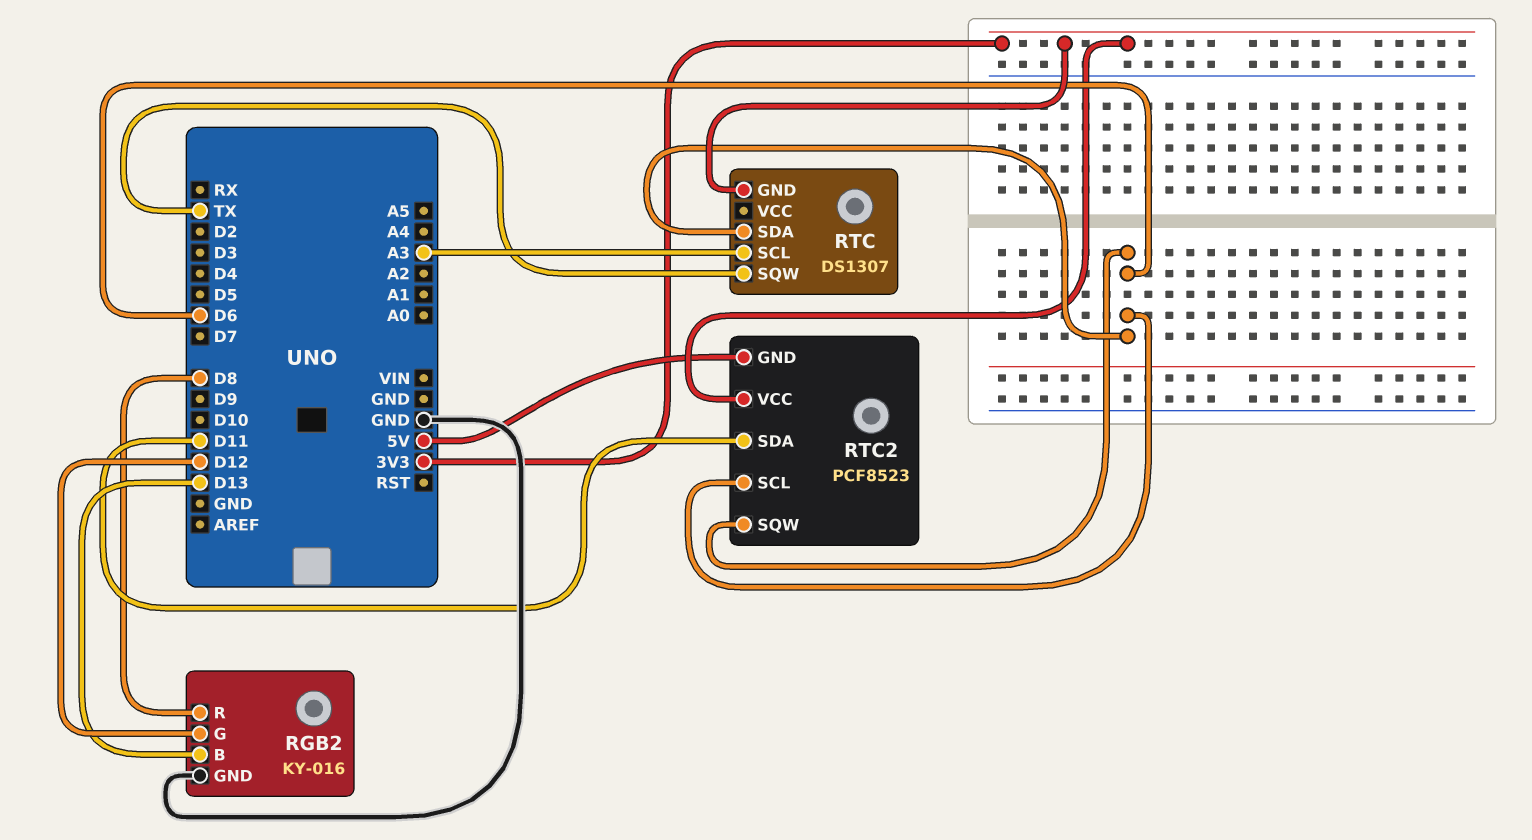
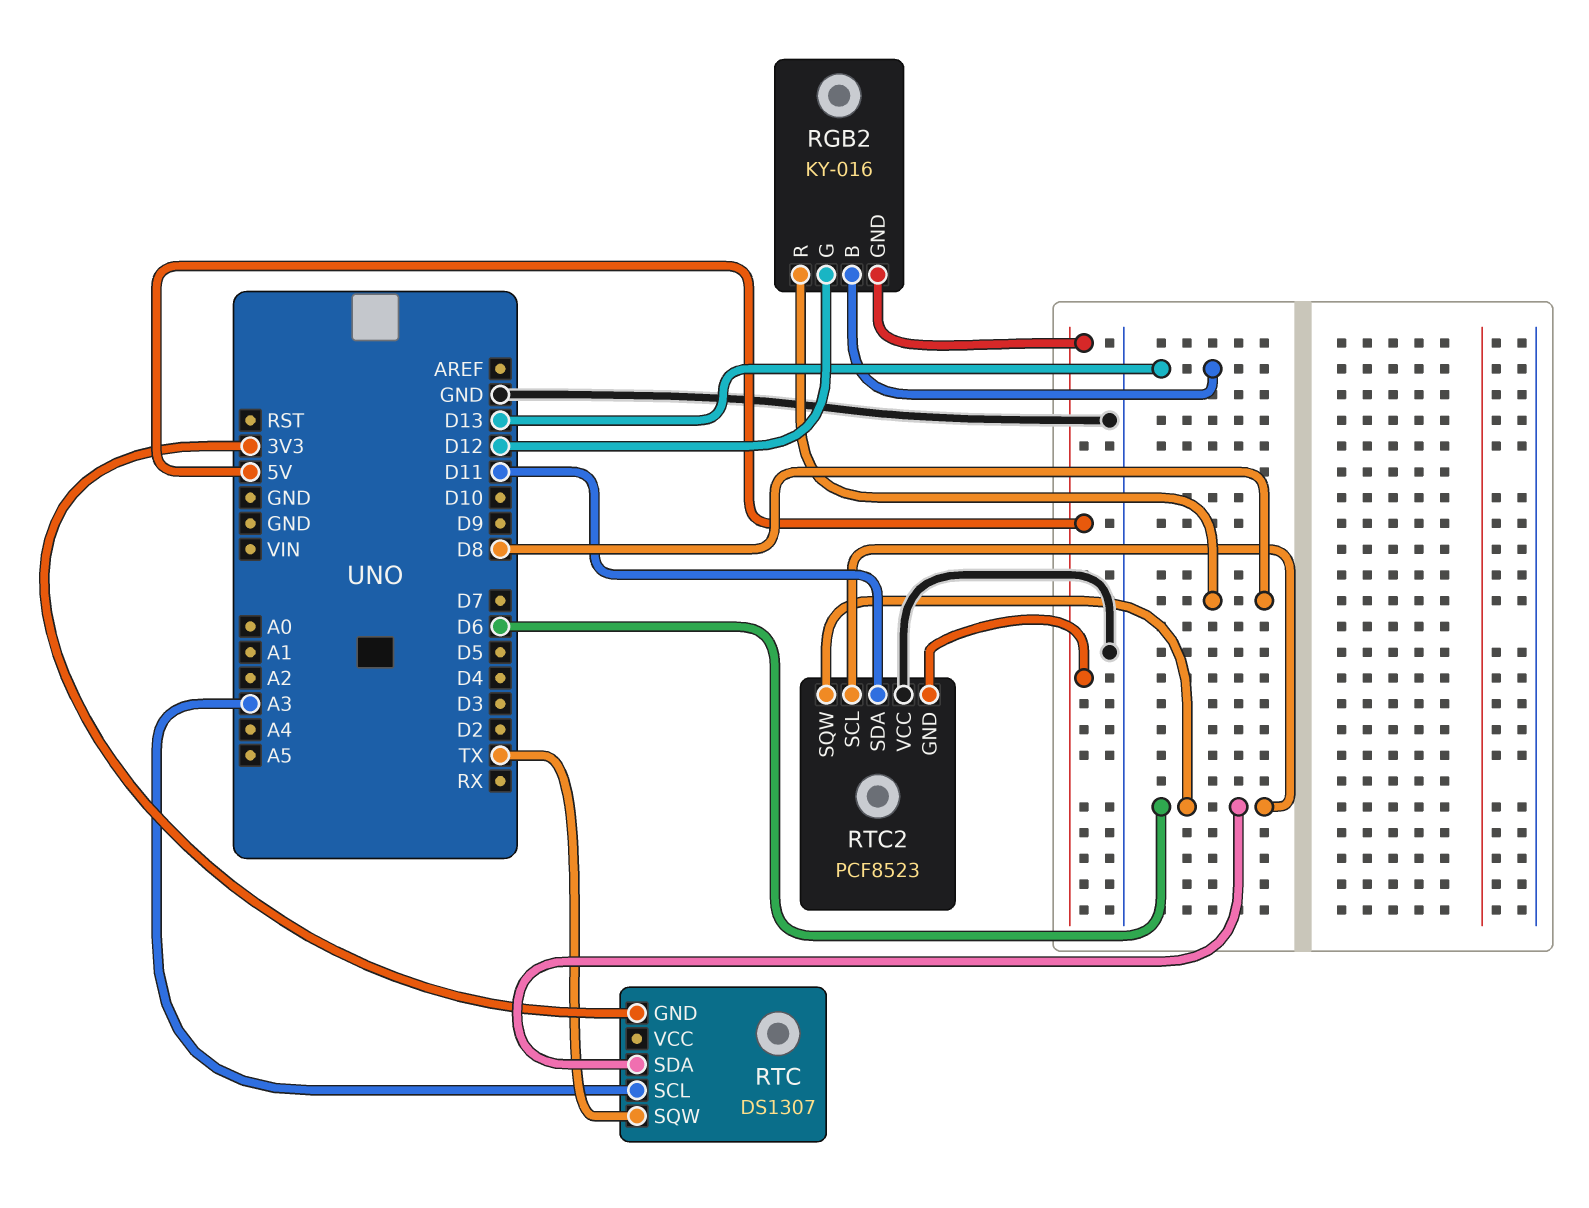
RGB2 pin GND: GND -> 5V
RTC2 pin VCC: 3V3 -> GND

